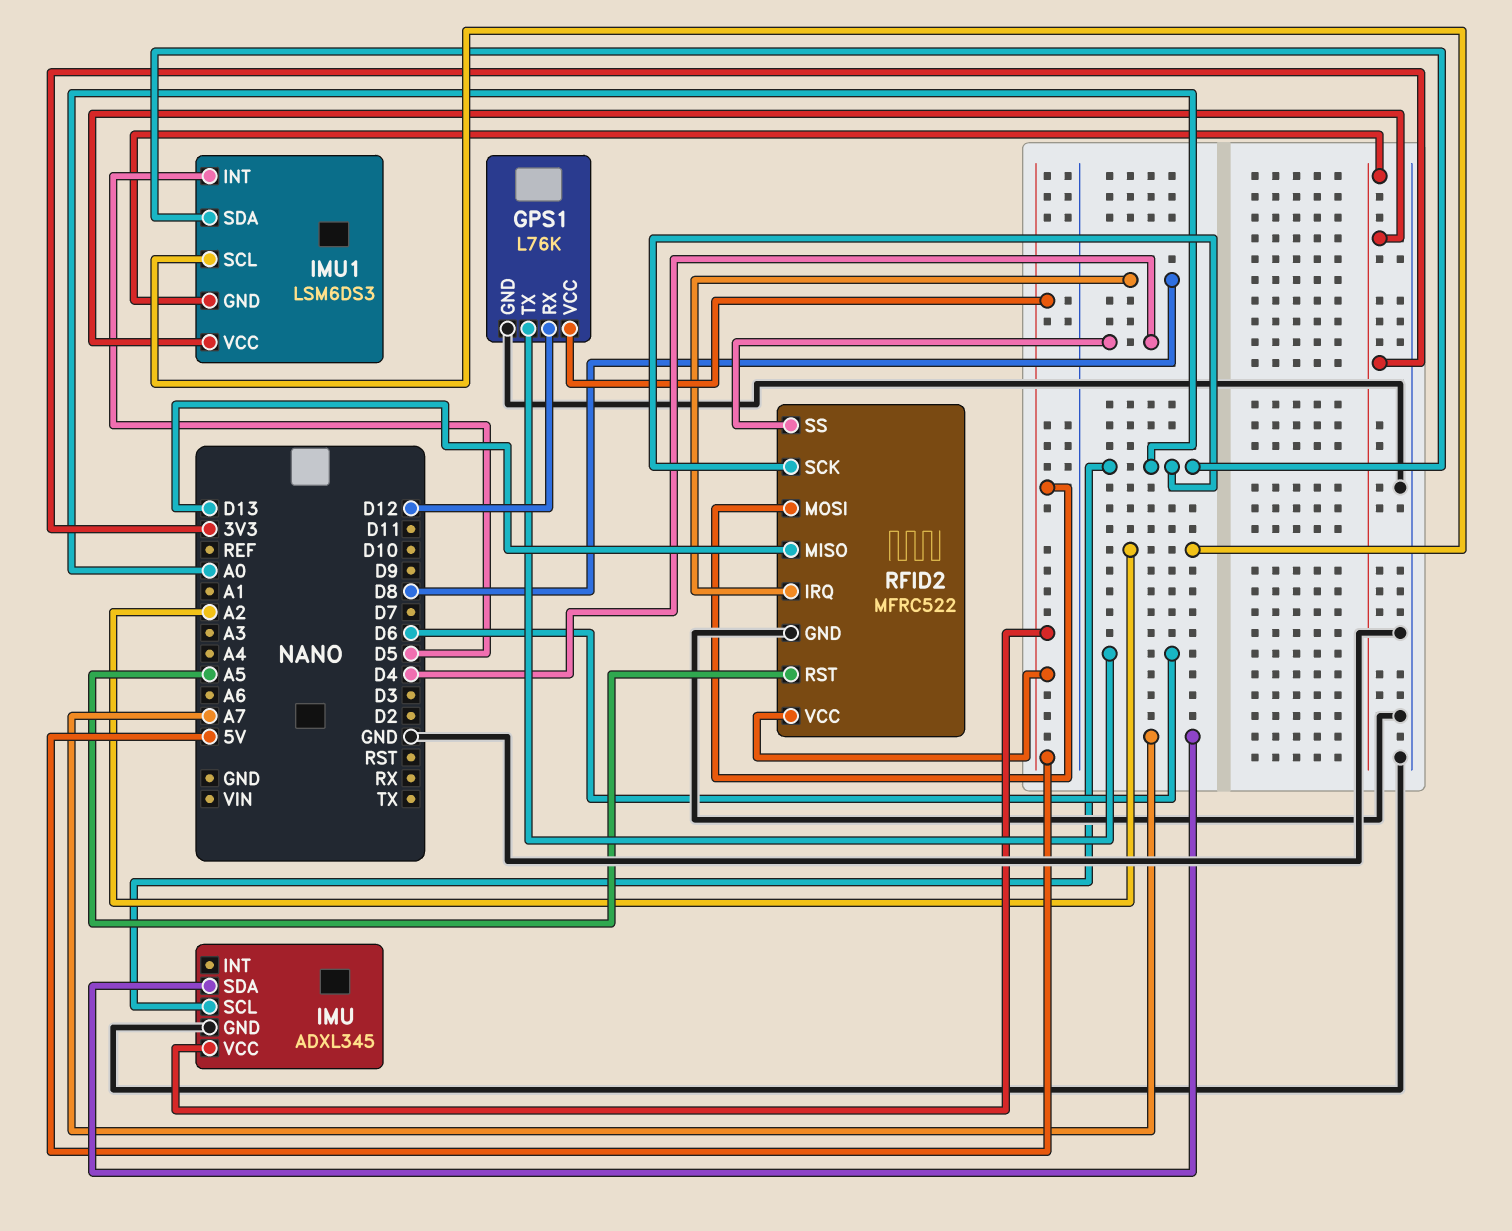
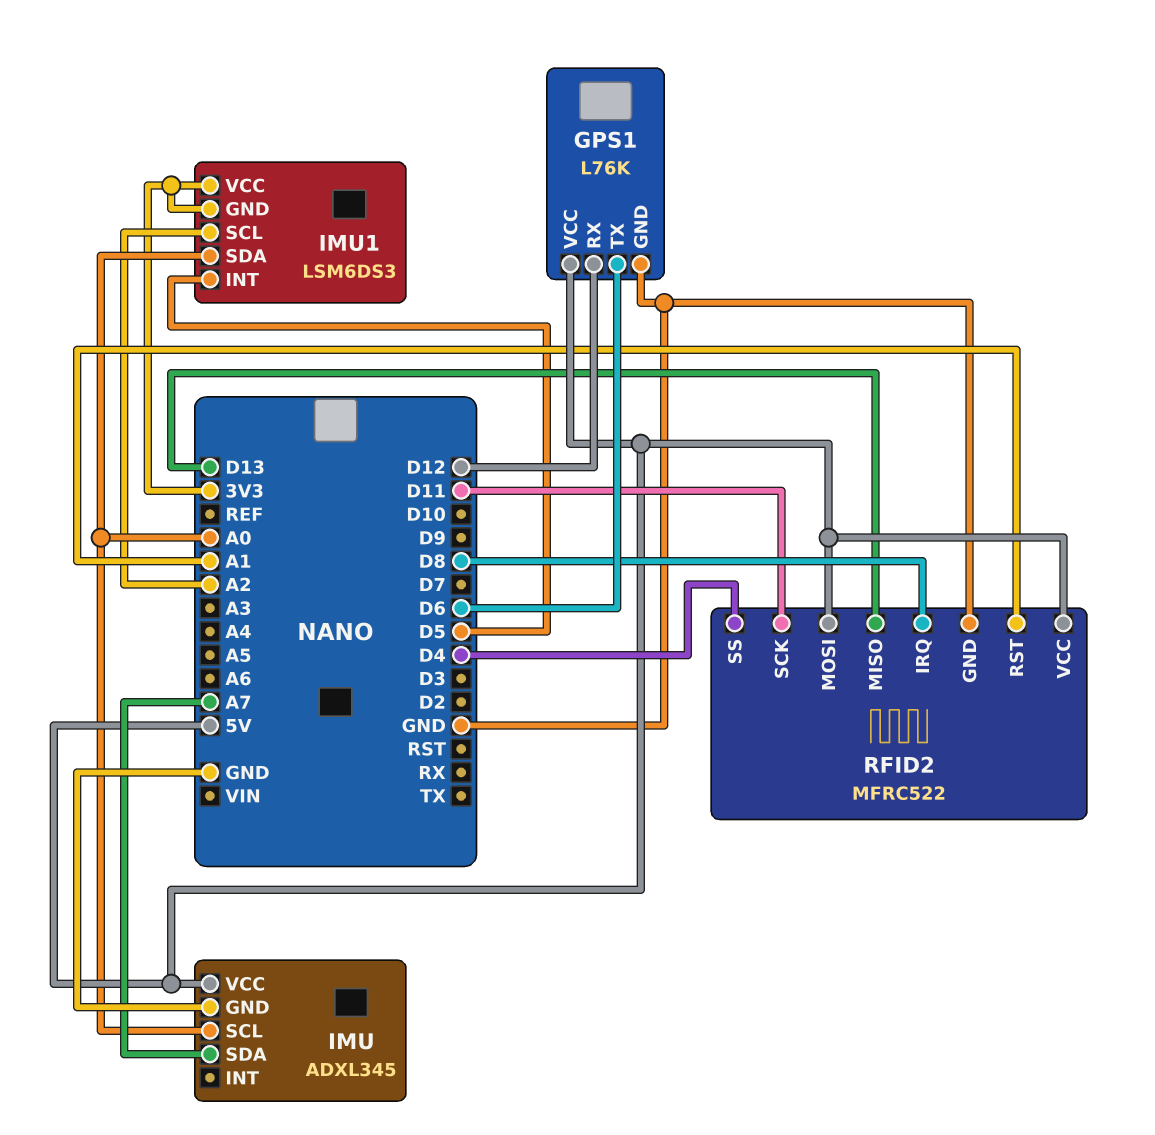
RFID2 pin RST: A5 -> A1
RFID2 pin SCK: A0 -> D11

